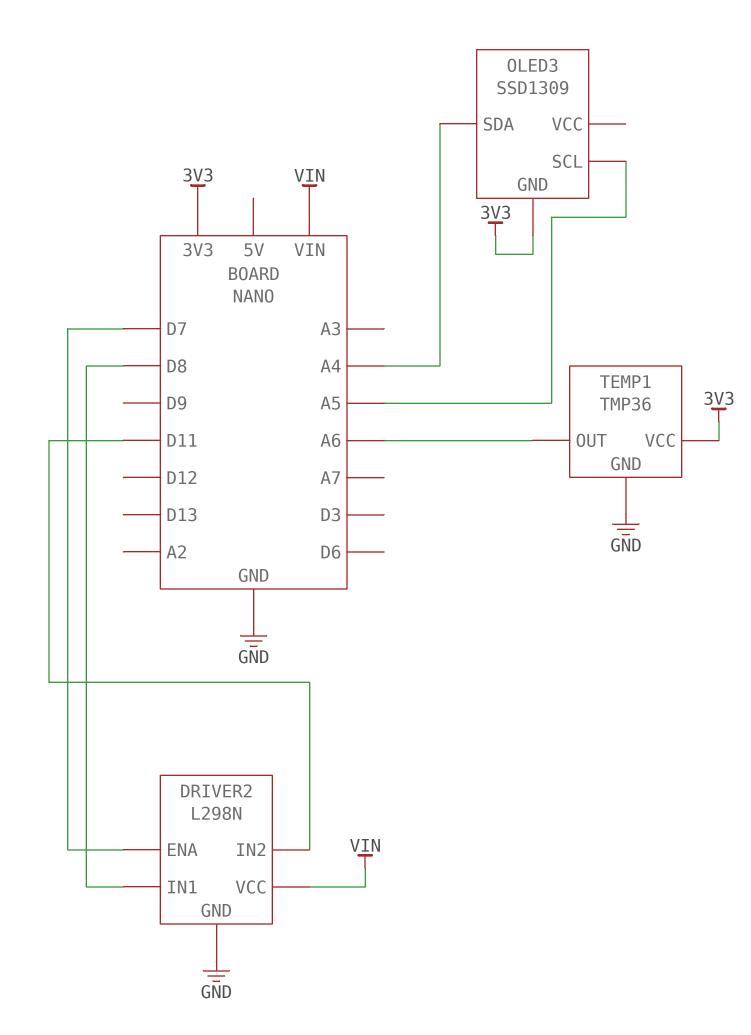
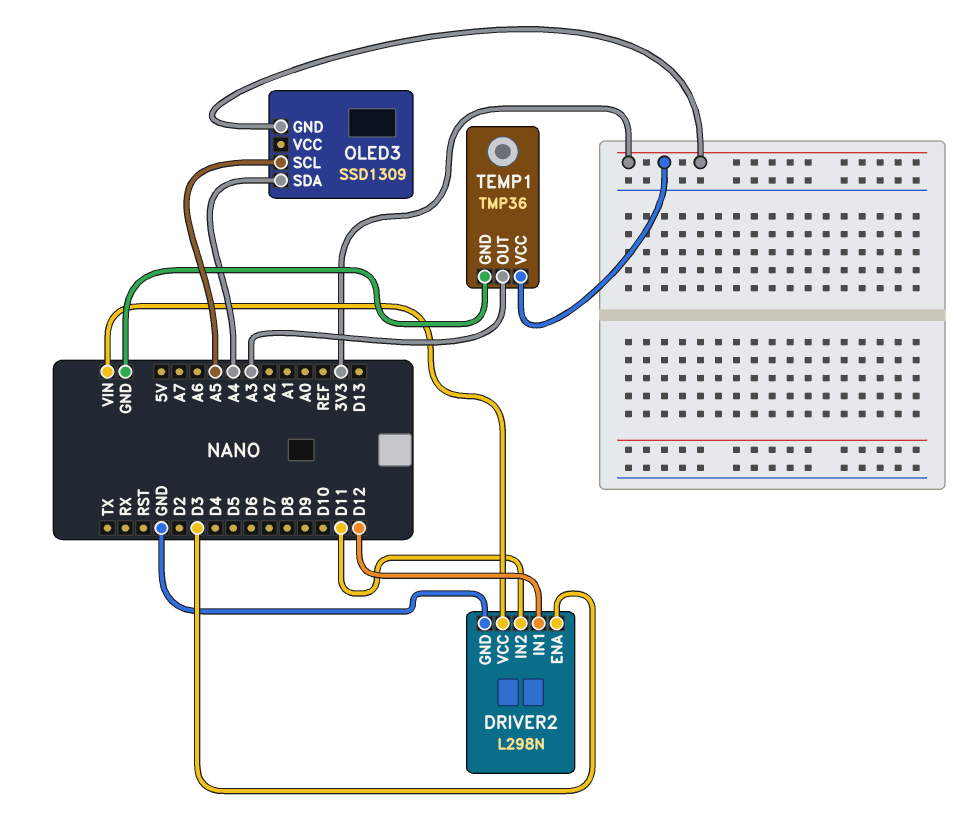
DRIVER2 pin ENA: D7 -> D3
DRIVER2 pin IN1: D8 -> D12
TEMP1 pin OUT: A6 -> A3

